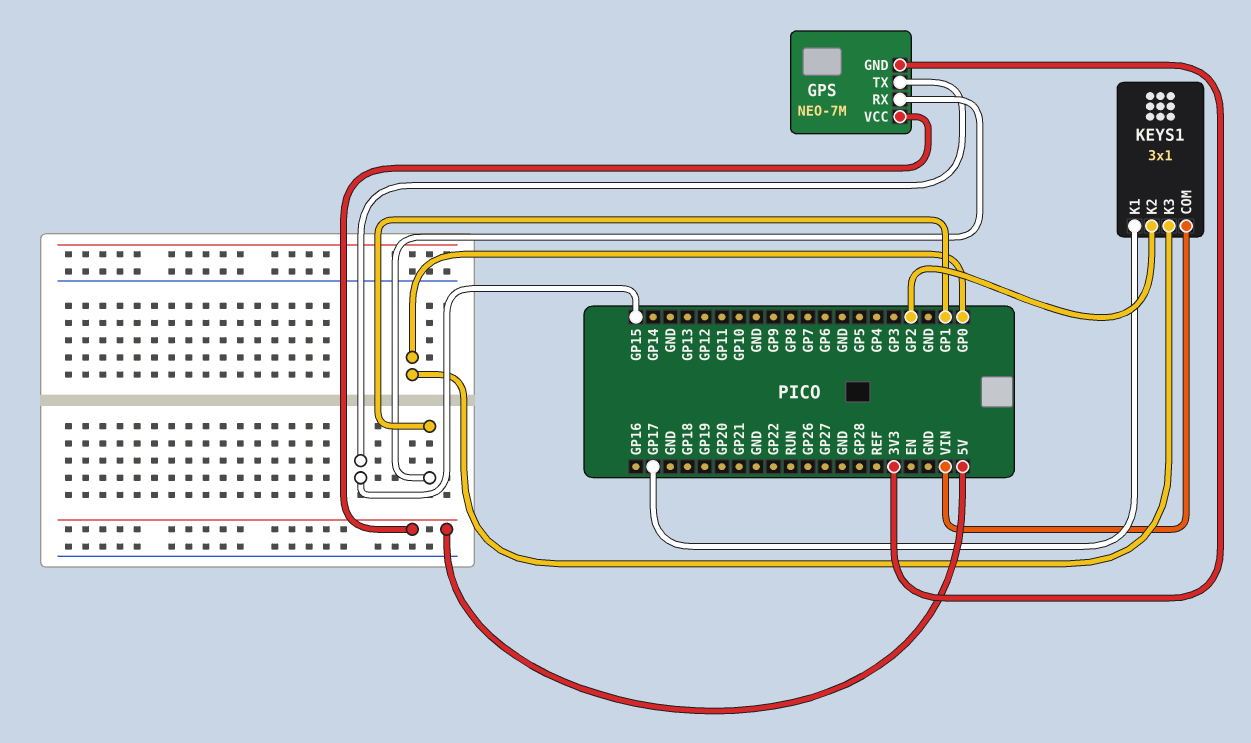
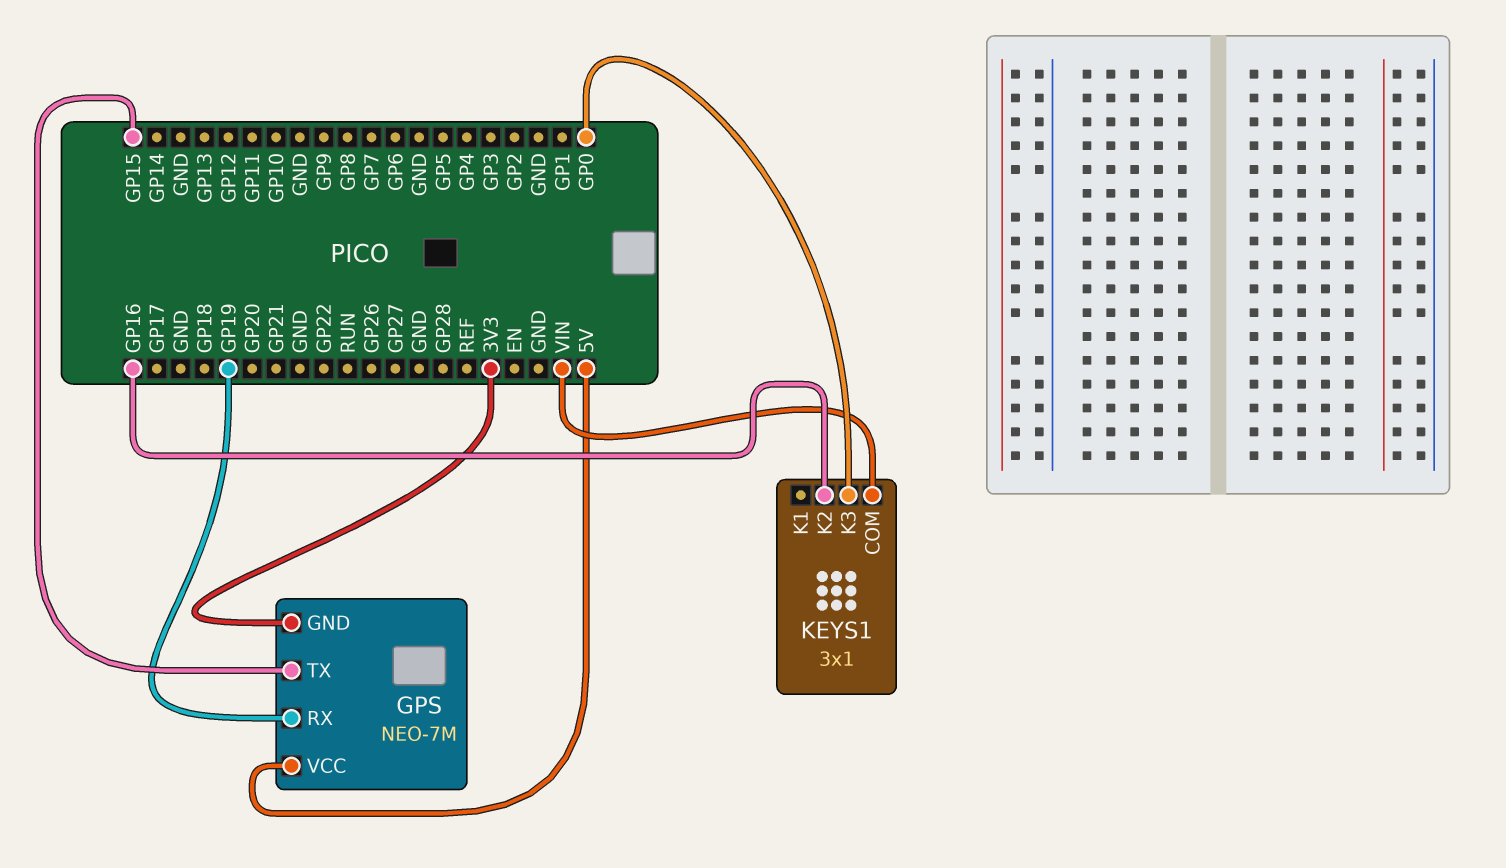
GPS pin RX: GP1 -> GP19
KEYS1 pin K1: GP17 -> none
KEYS1 pin K2: GP2 -> GP16

